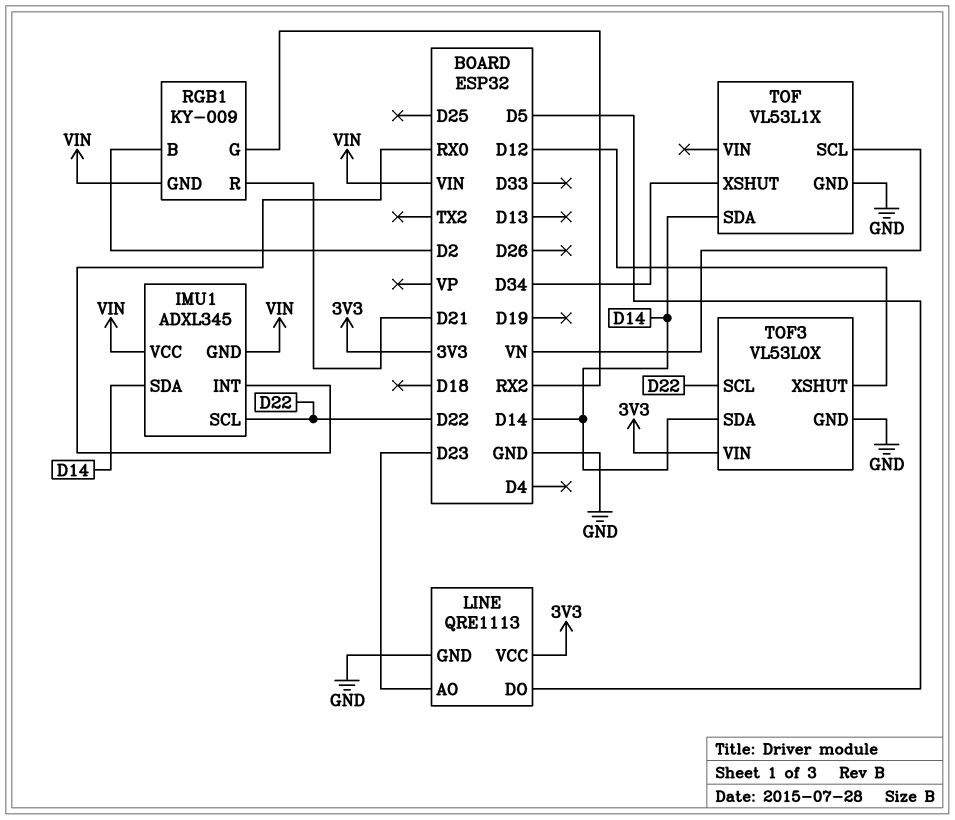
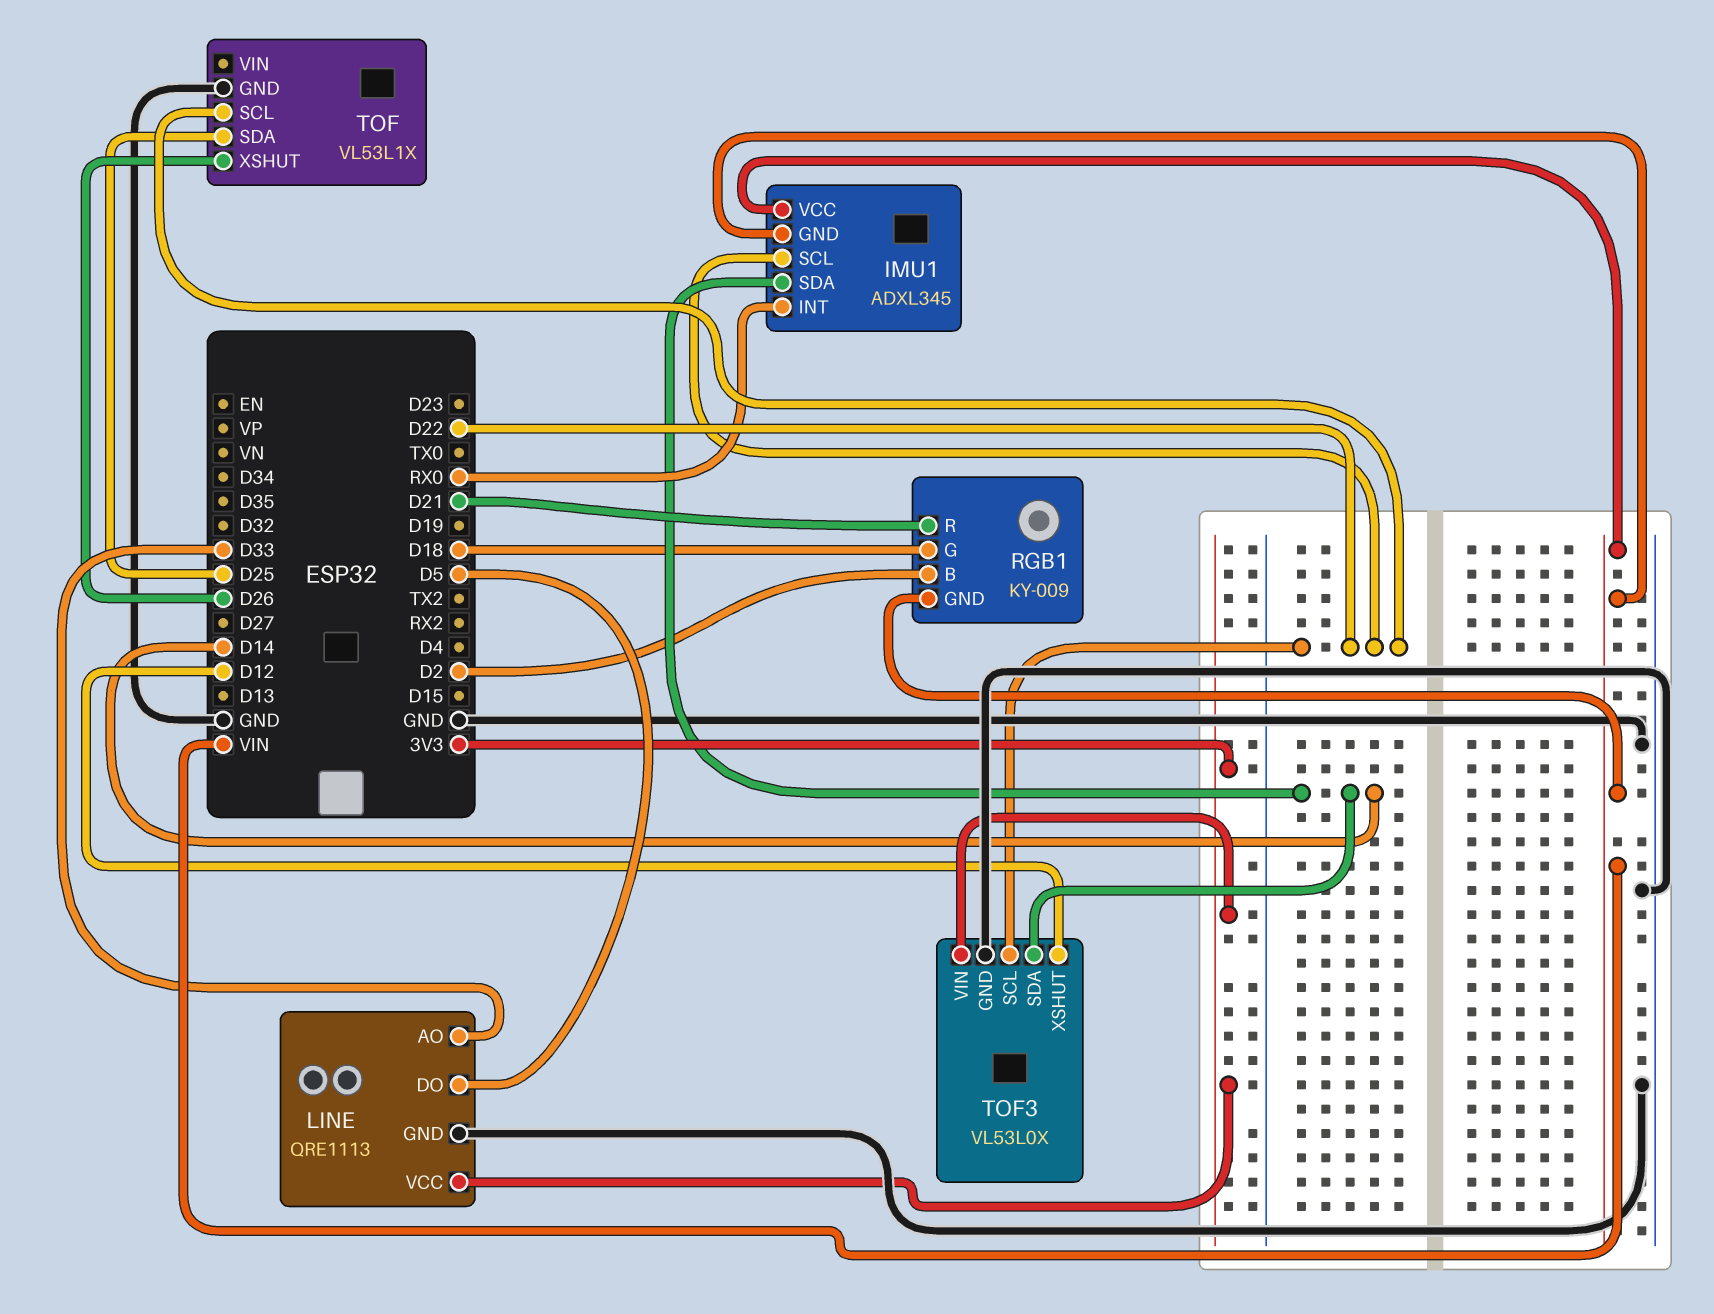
LINE pin AO: D23 -> D33
RGB1 pin G: RX2 -> D18
TOF pin SCL: VN -> D22
TOF pin SDA: D14 -> D25
TOF pin XSHUT: D34 -> D26

